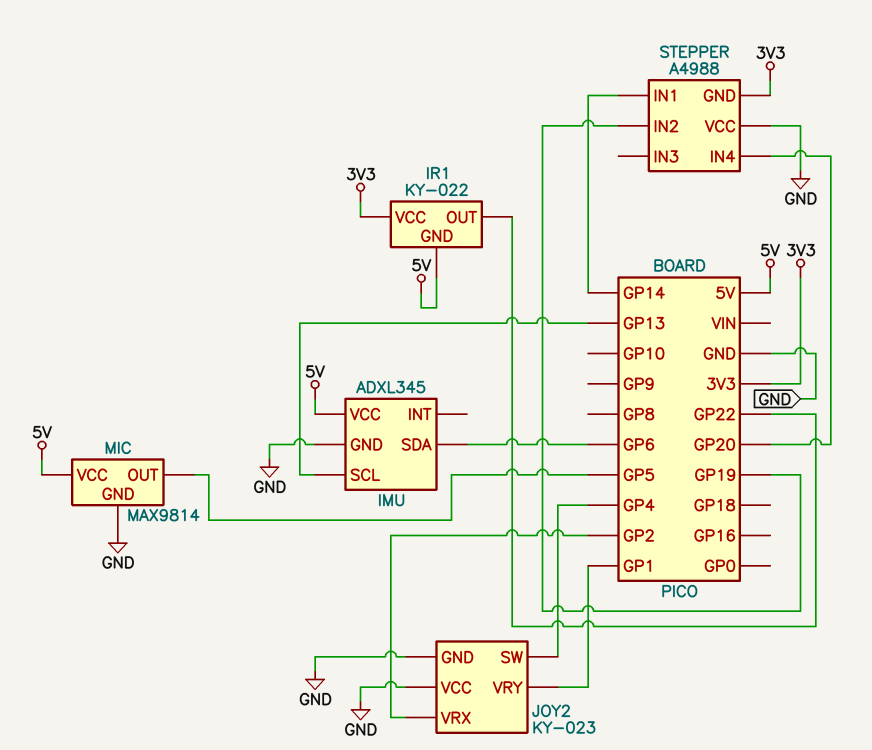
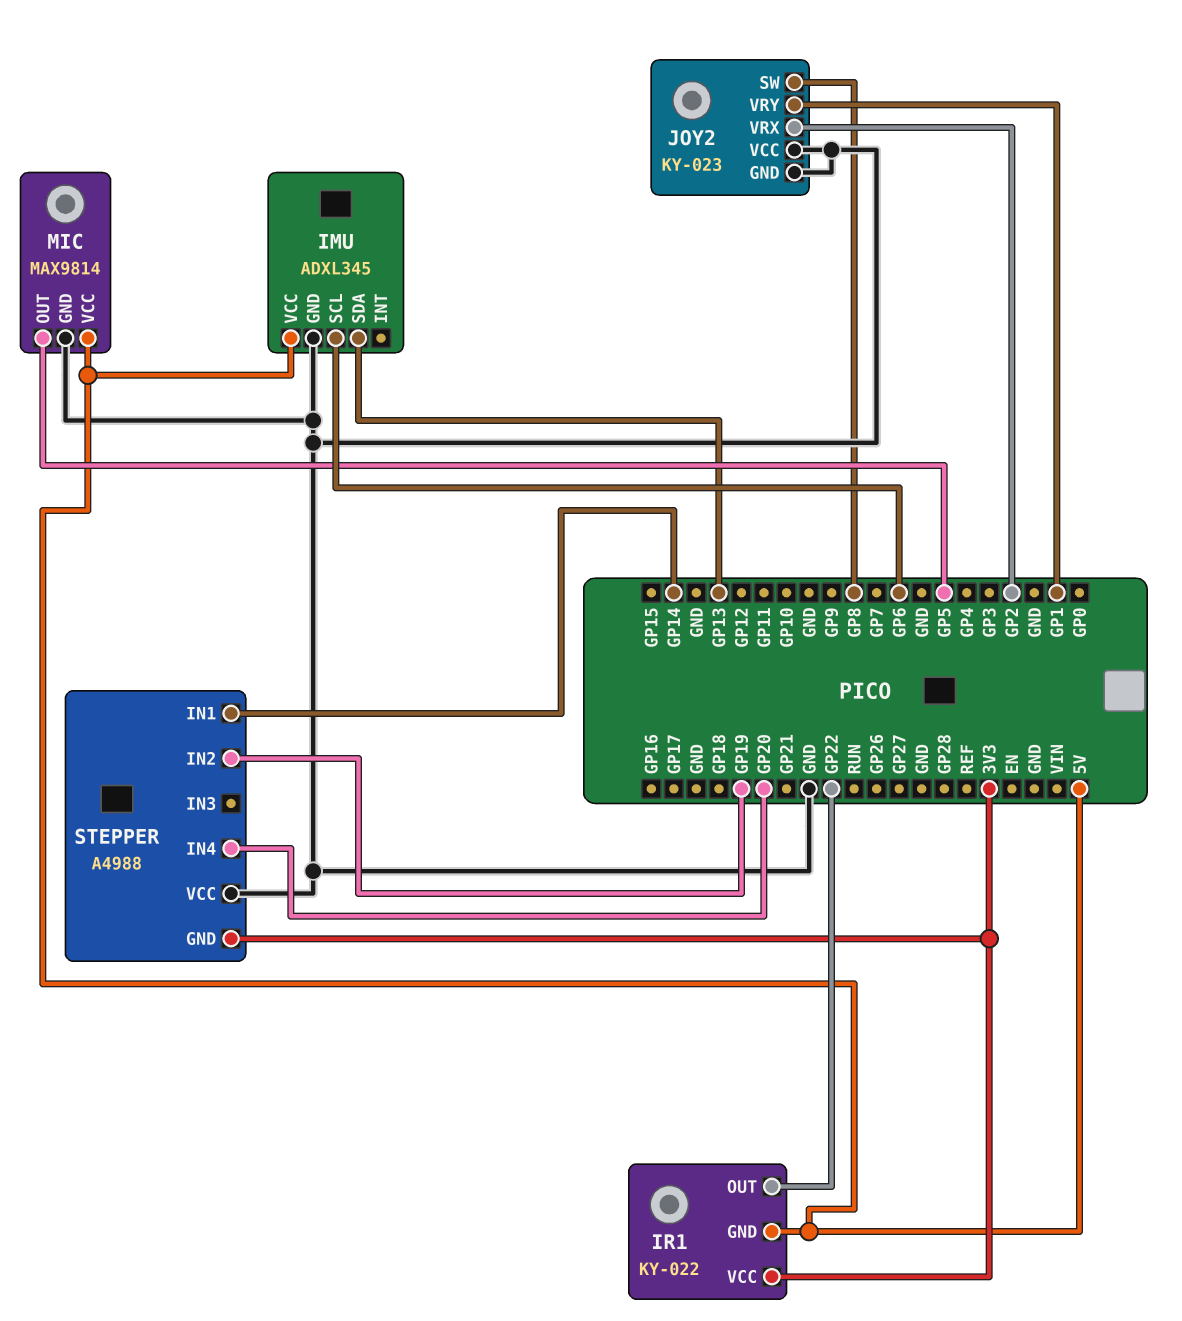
IMU pin SCL: GP13 -> GP6
IMU pin SDA: GP6 -> GP13
JOY2 pin SW: GP4 -> GP8

